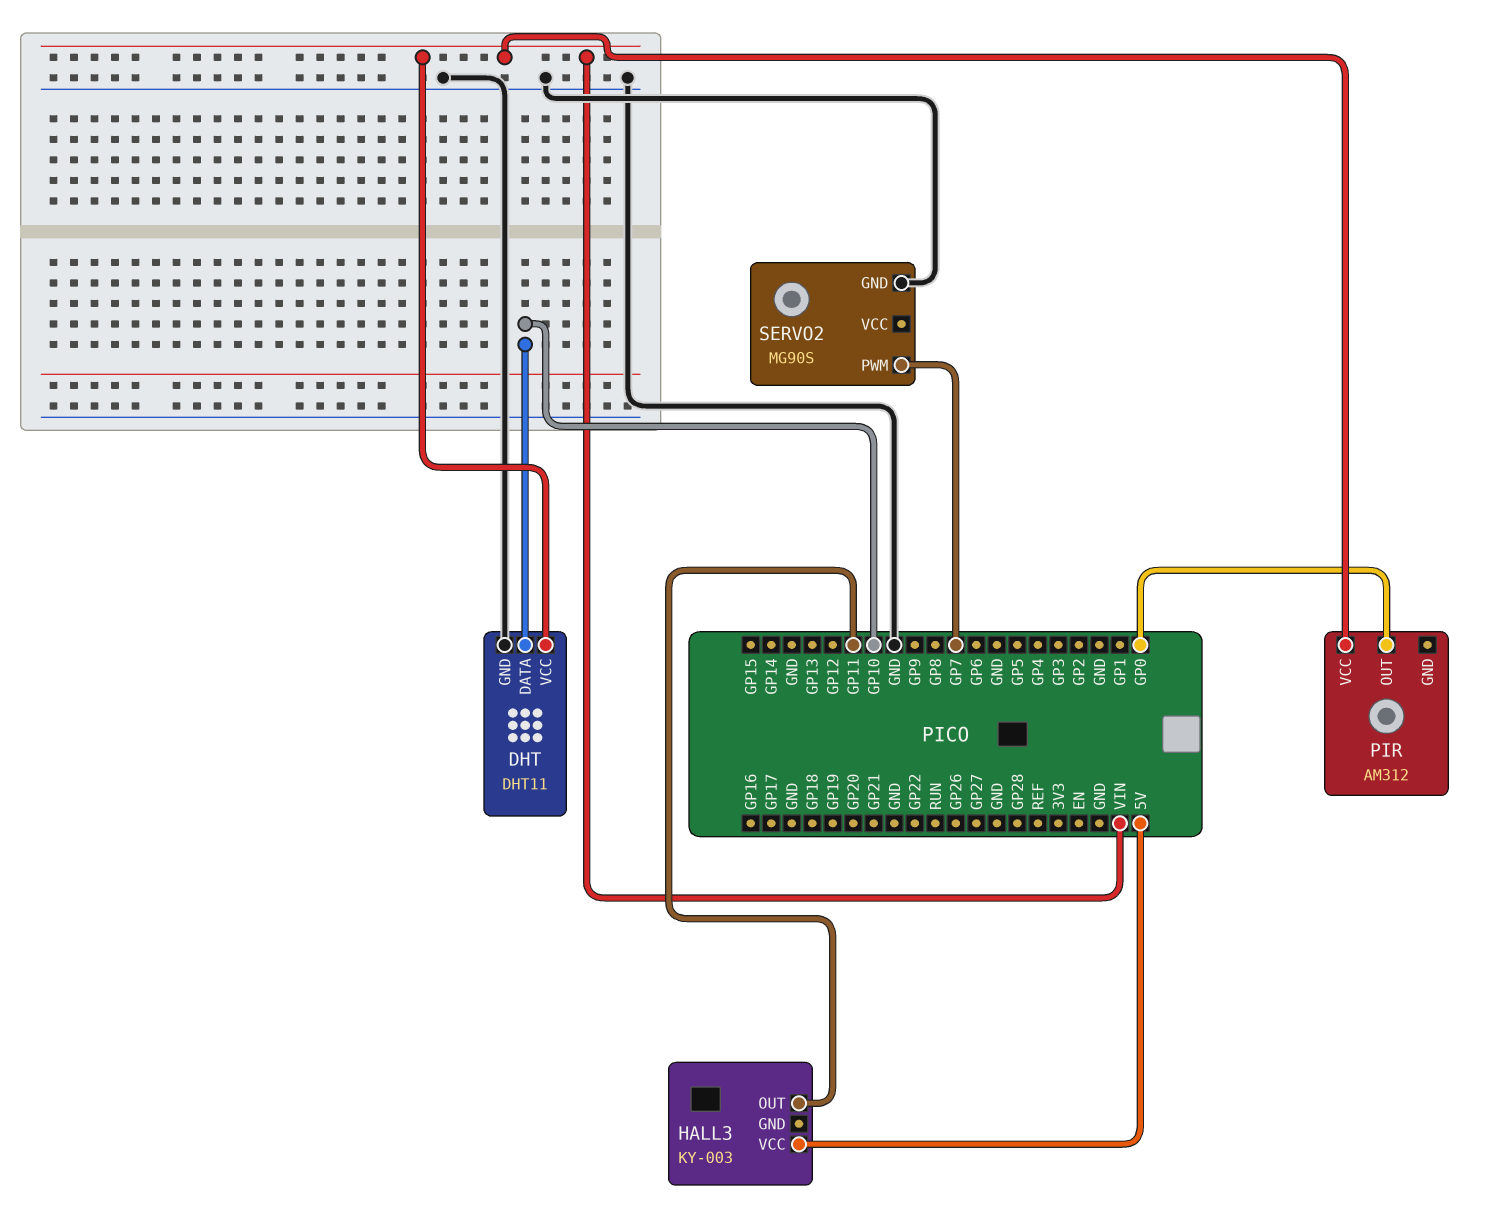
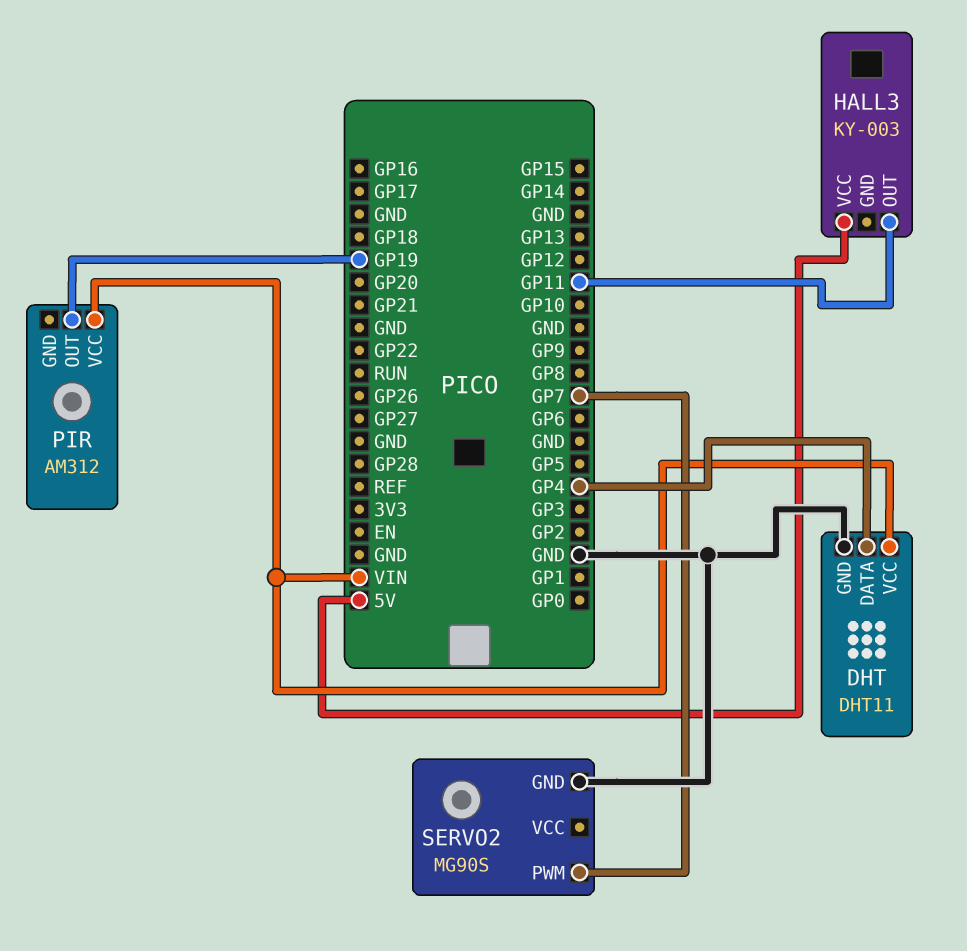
DHT pin DATA: GP10 -> GP4
PIR pin OUT: GP0 -> GP19

